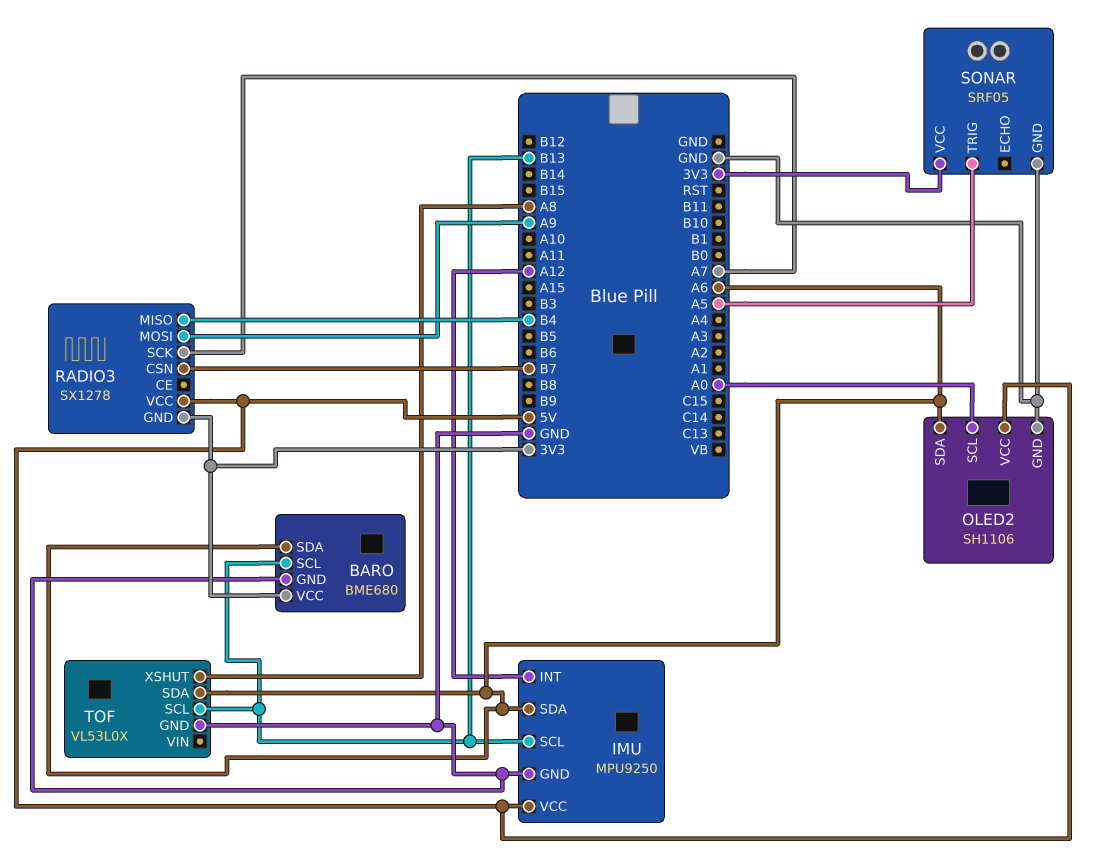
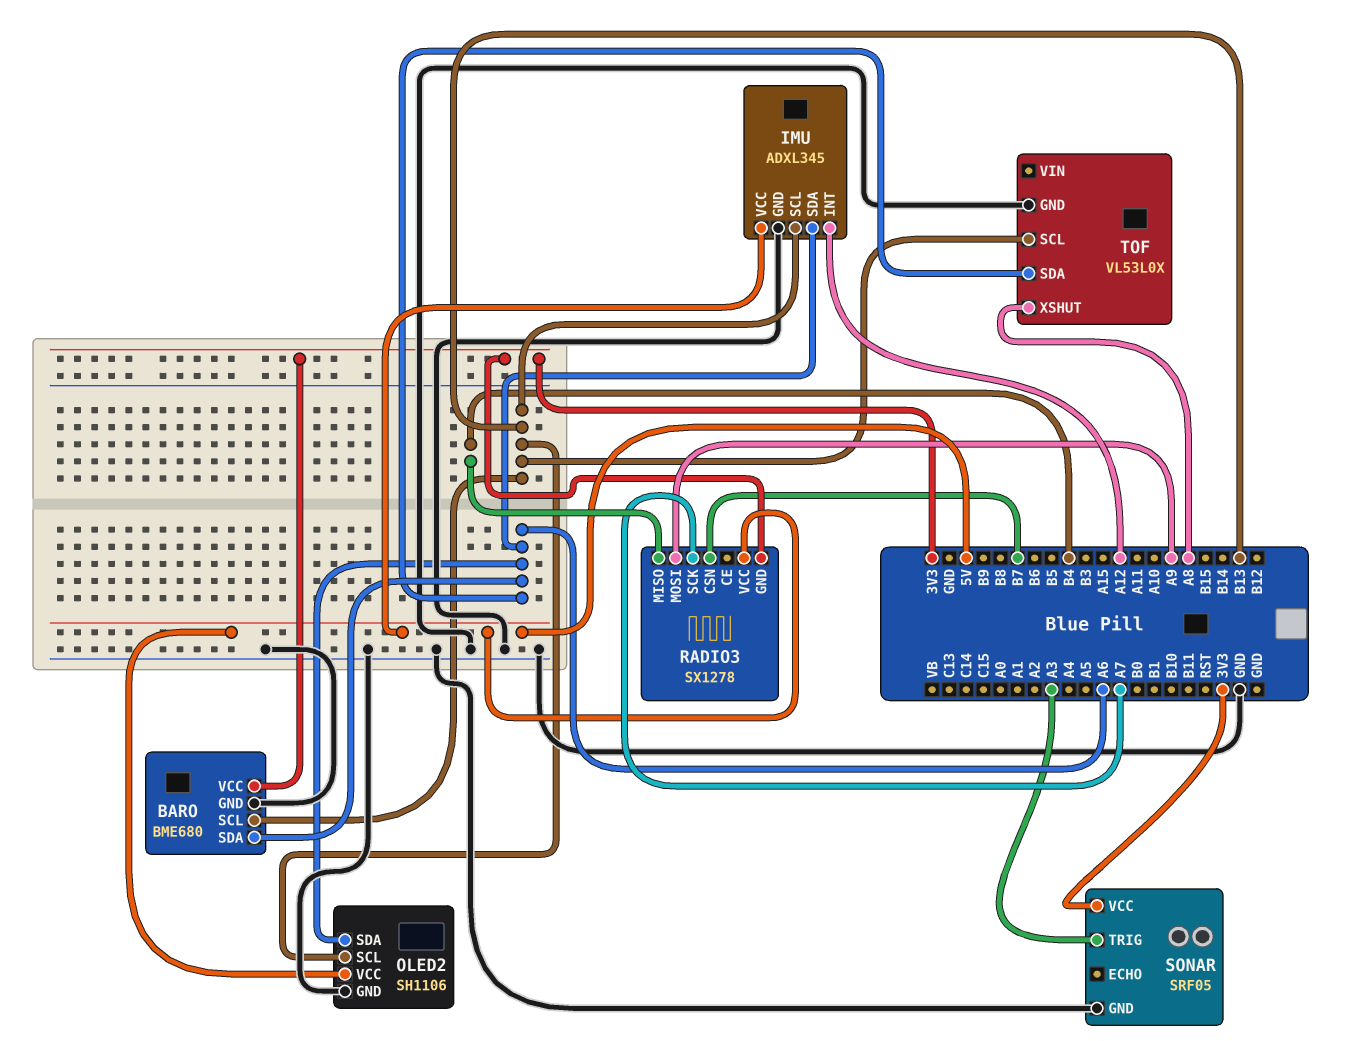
IMU: MPU9250 -> ADXL345
OLED2 pin SCL: A0 -> B13
SONAR pin TRIG: A5 -> A3

